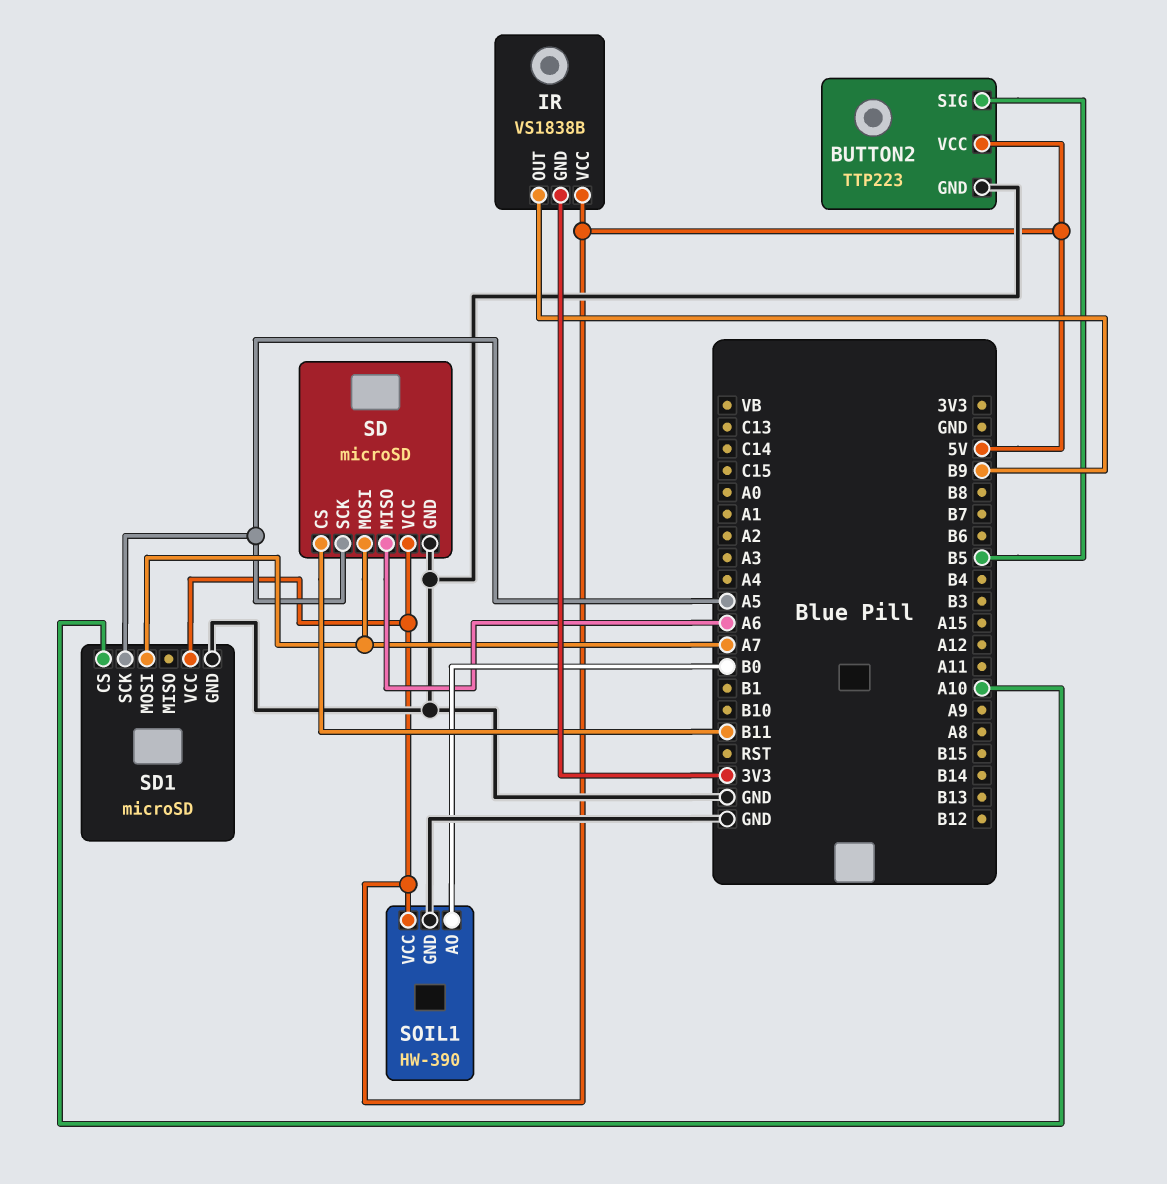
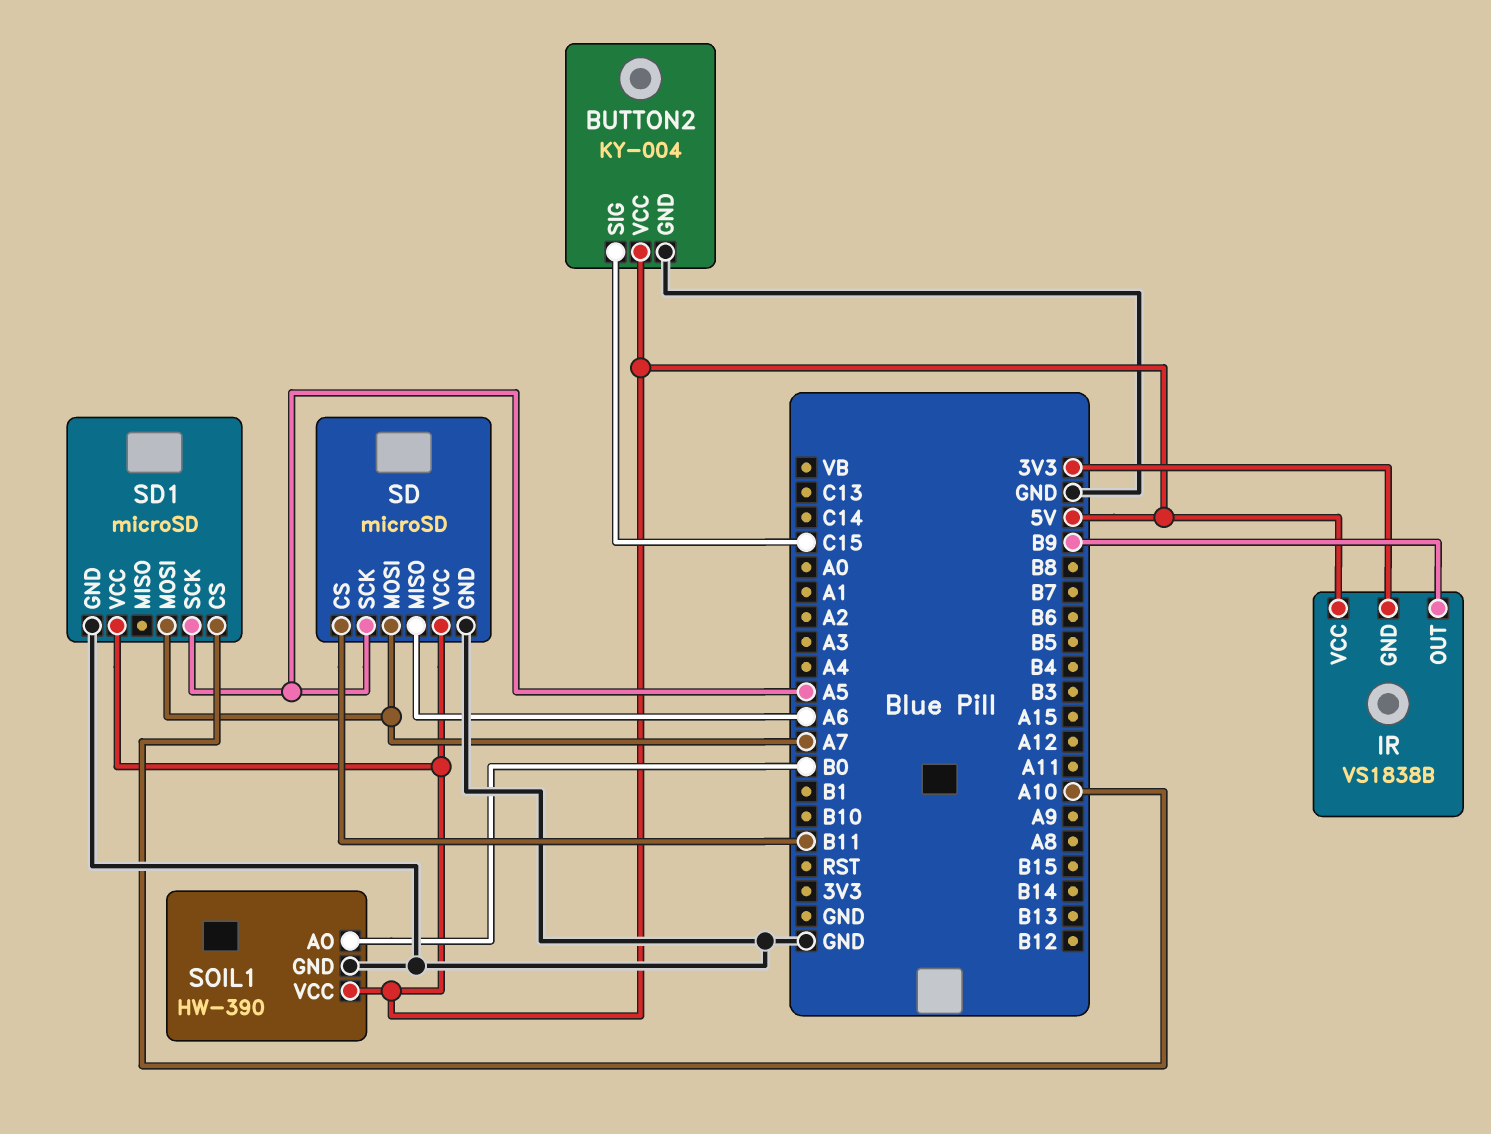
BUTTON2: TTP223 -> KY-004
BUTTON2 pin SIG: B5 -> C15

